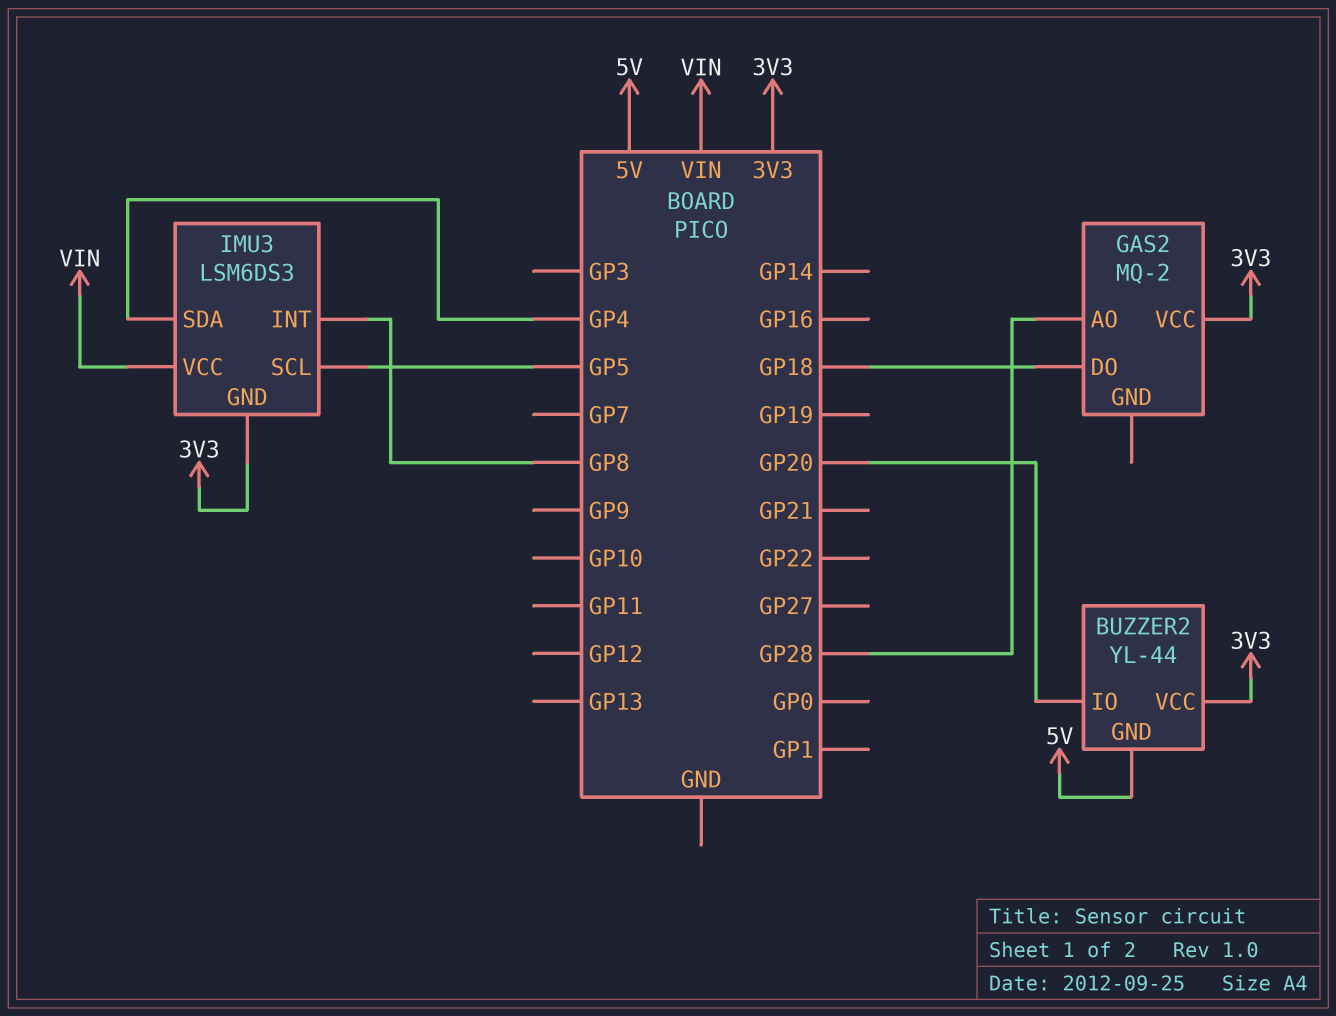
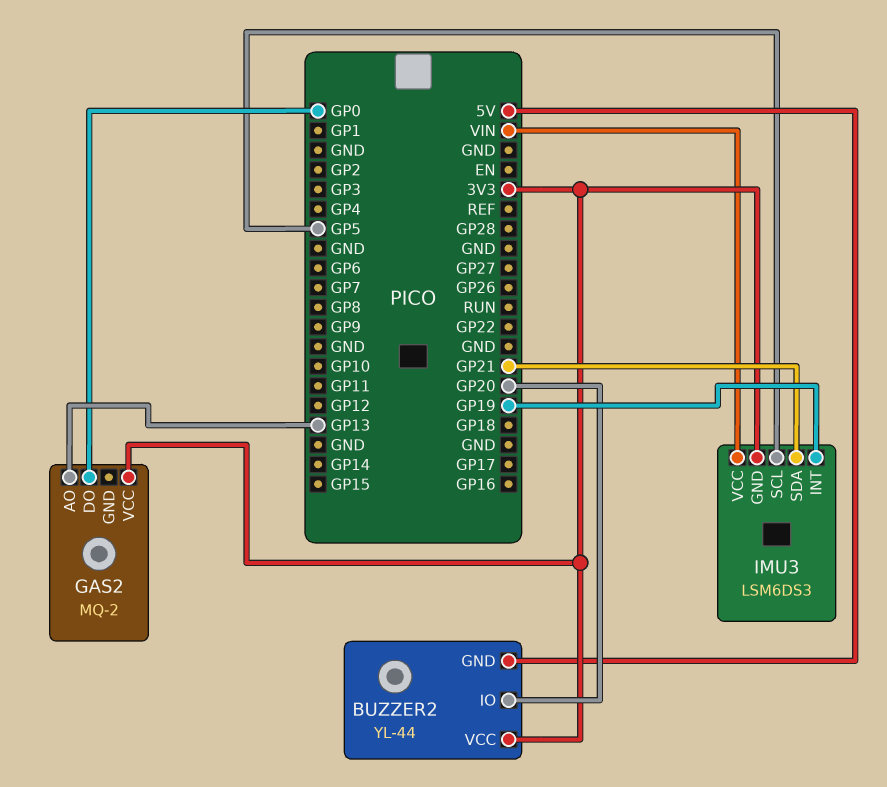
GAS2 pin AO: GP28 -> GP13
GAS2 pin DO: GP18 -> GP0
IMU3 pin INT: GP8 -> GP19
IMU3 pin SDA: GP4 -> GP21

